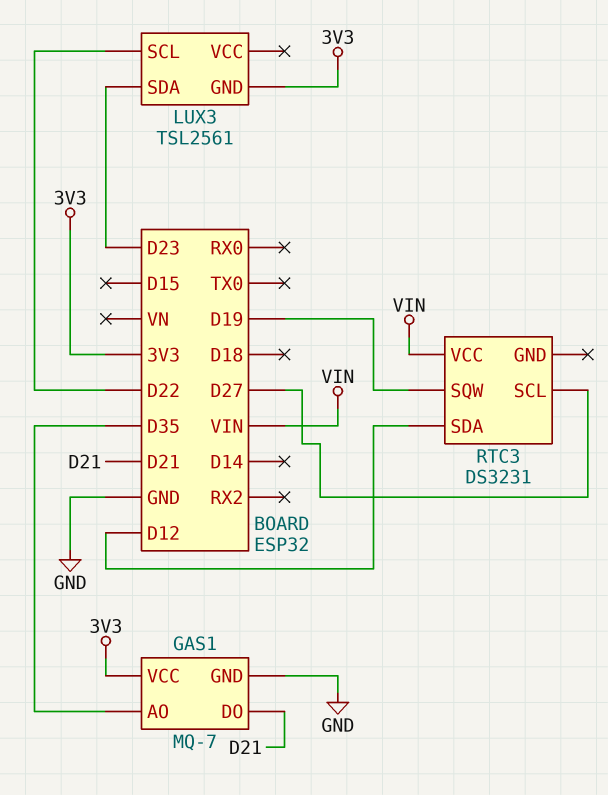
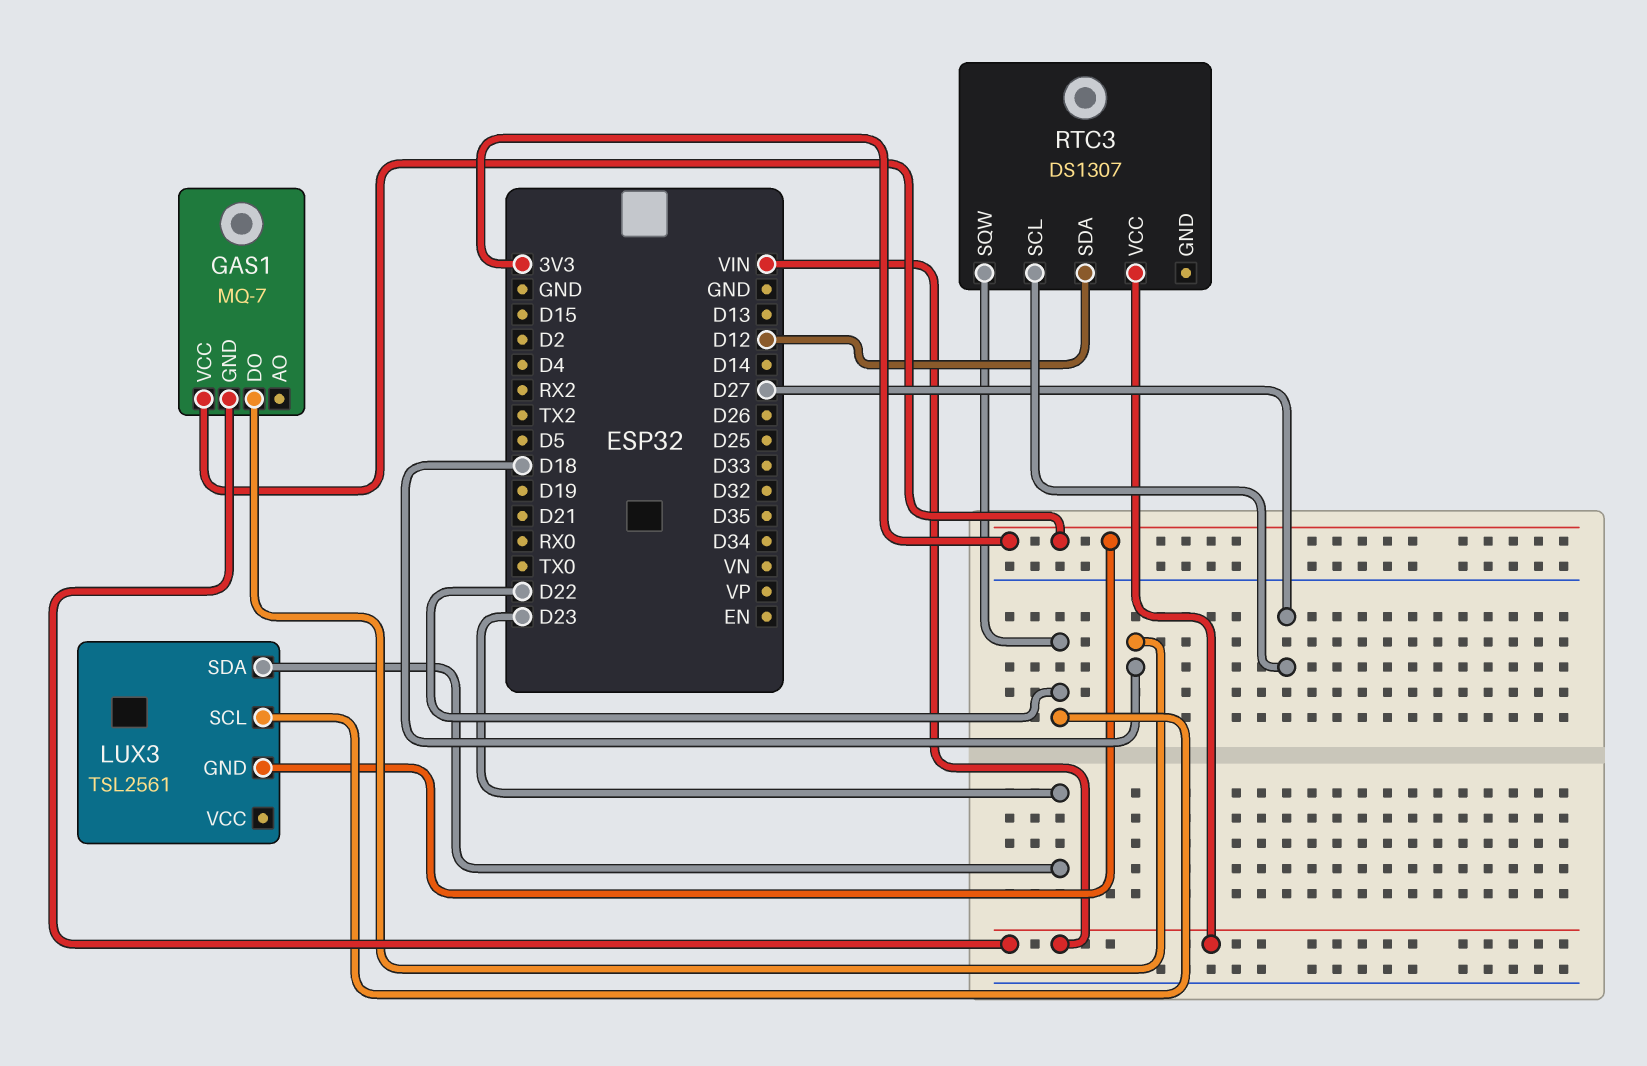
GAS1 pin AO: D35 -> none
GAS1 pin DO: D21 -> D18
GAS1 pin GND: GND -> VIN
RTC3: DS3231 -> DS1307
RTC3 pin SQW: D19 -> D22

